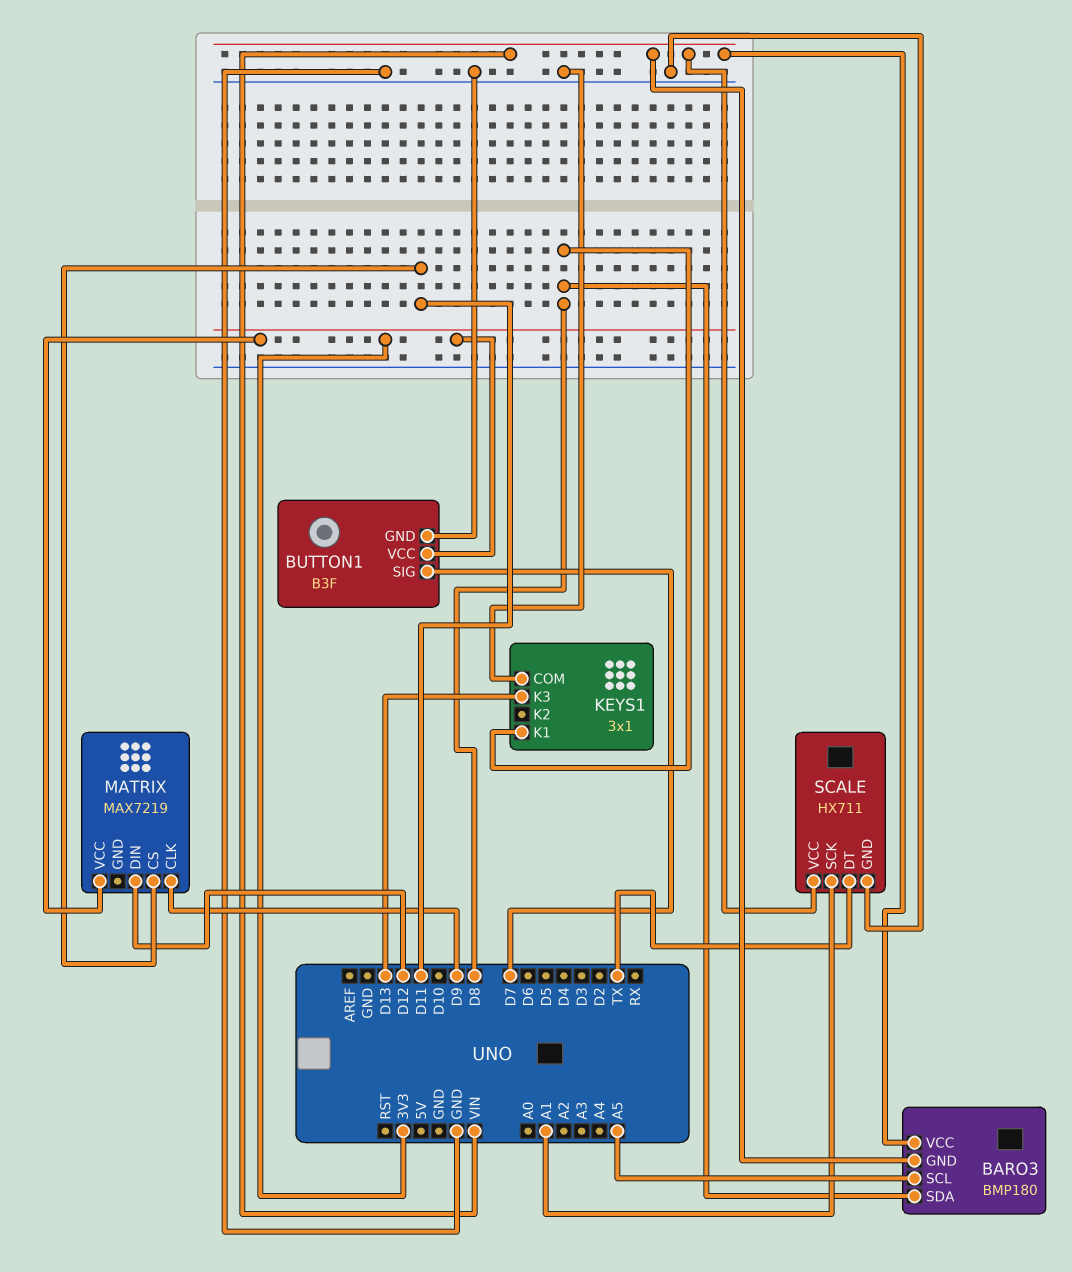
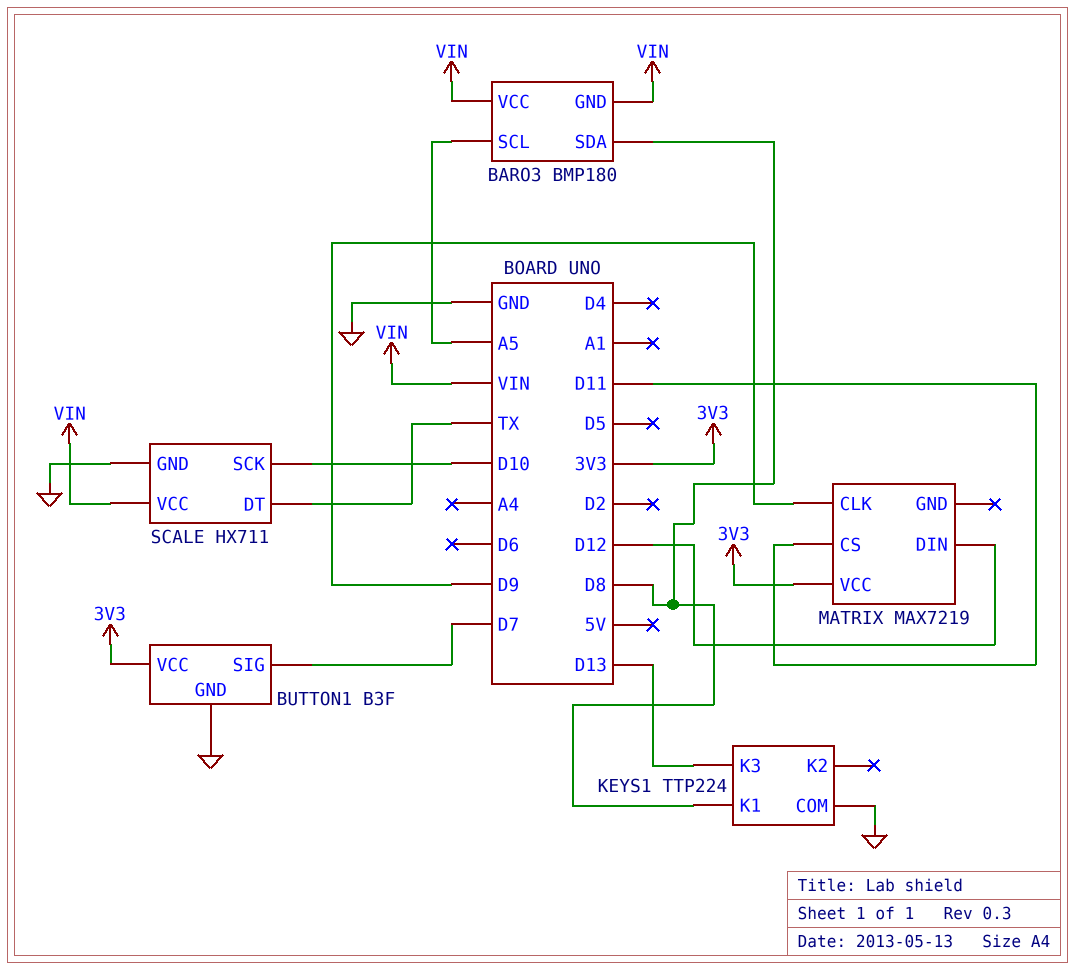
KEYS1: 3x1 -> TTP224
SCALE pin SCK: A1 -> D10

